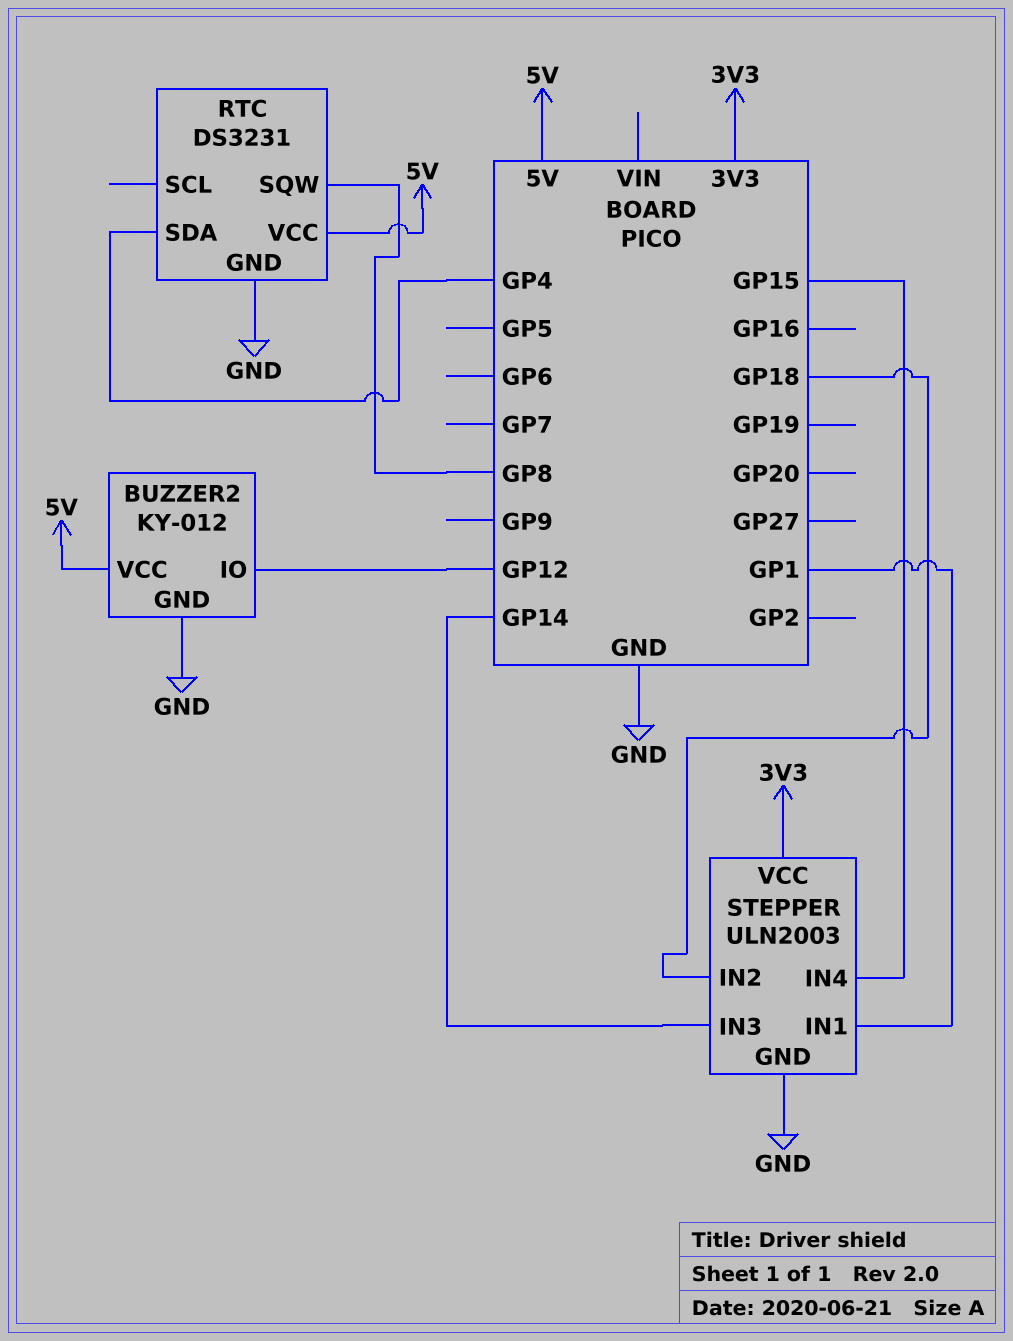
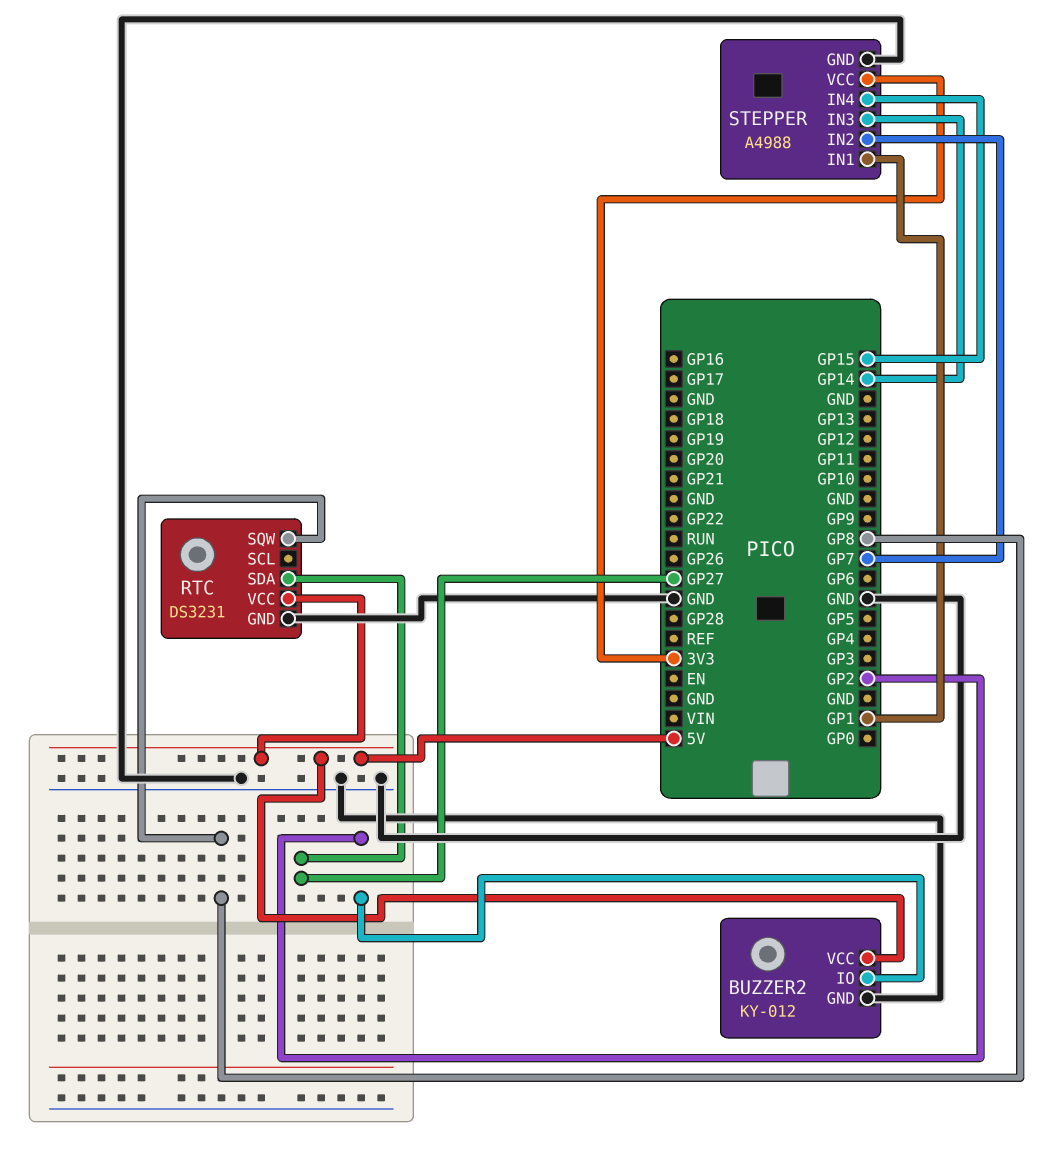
BUZZER2 pin IO: GP12 -> GP2
RTC pin SDA: GP4 -> GP27
STEPPER: ULN2003 -> A4988
STEPPER pin IN2: GP18 -> GP7

